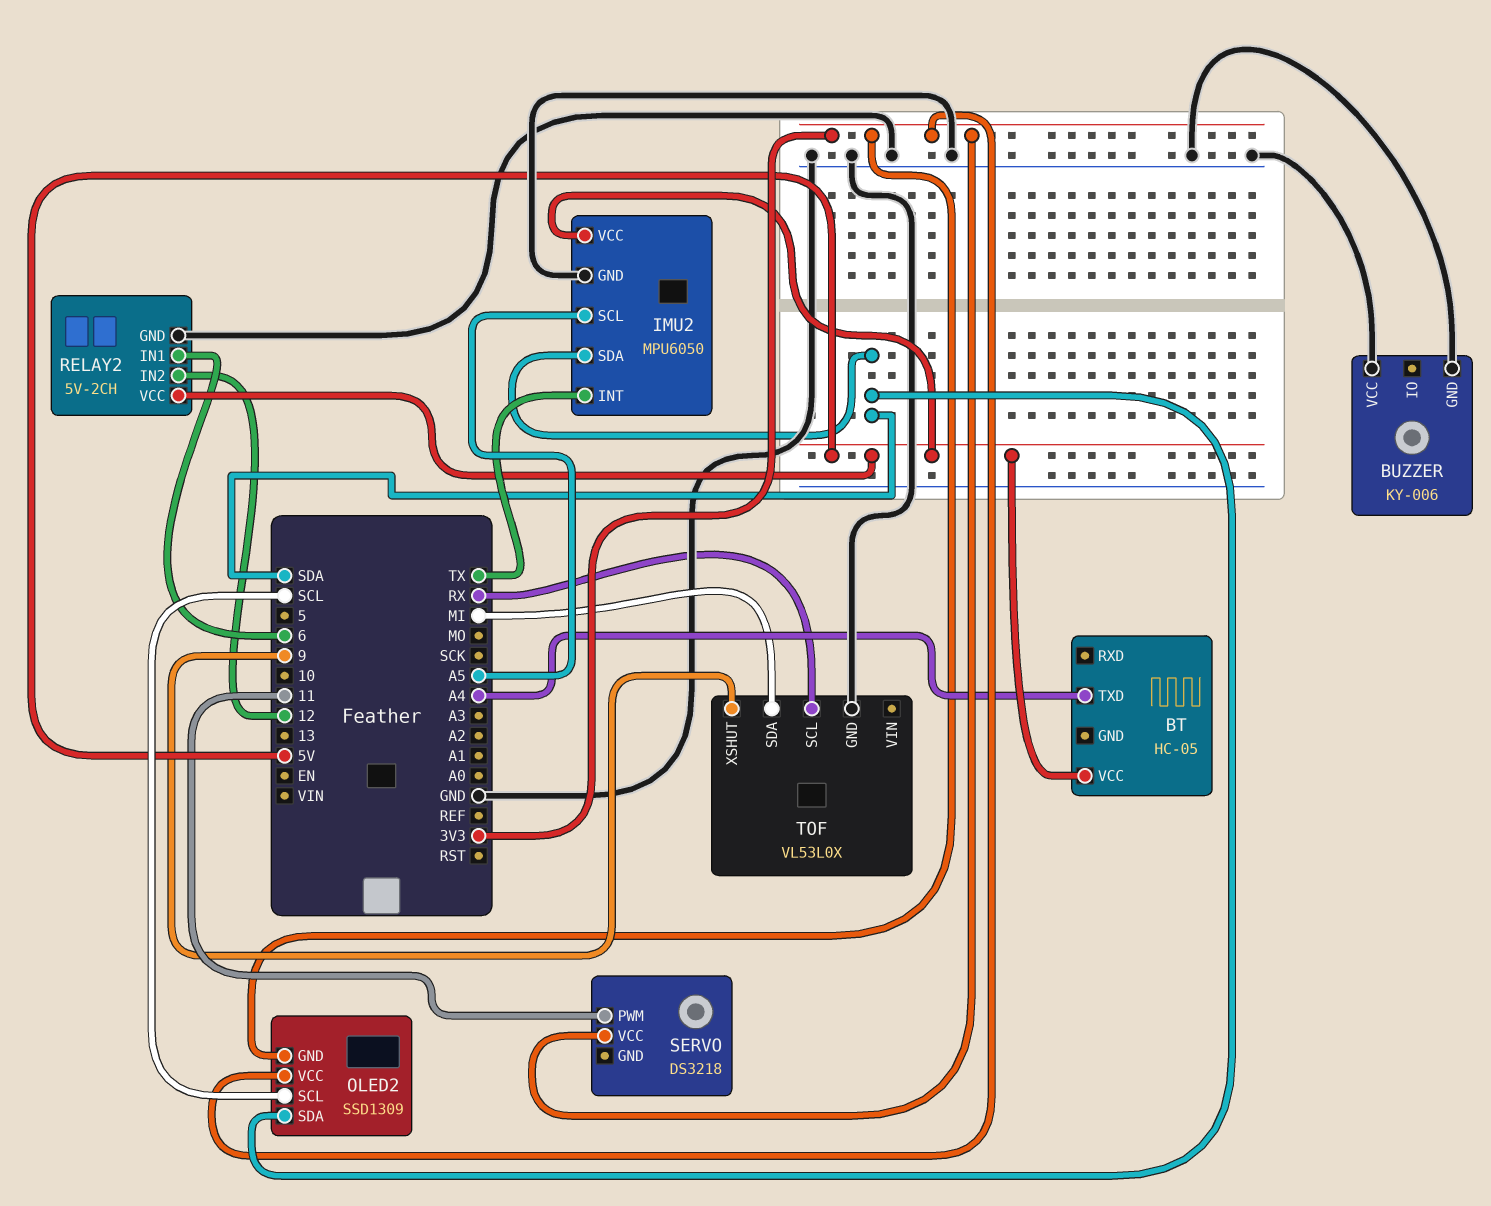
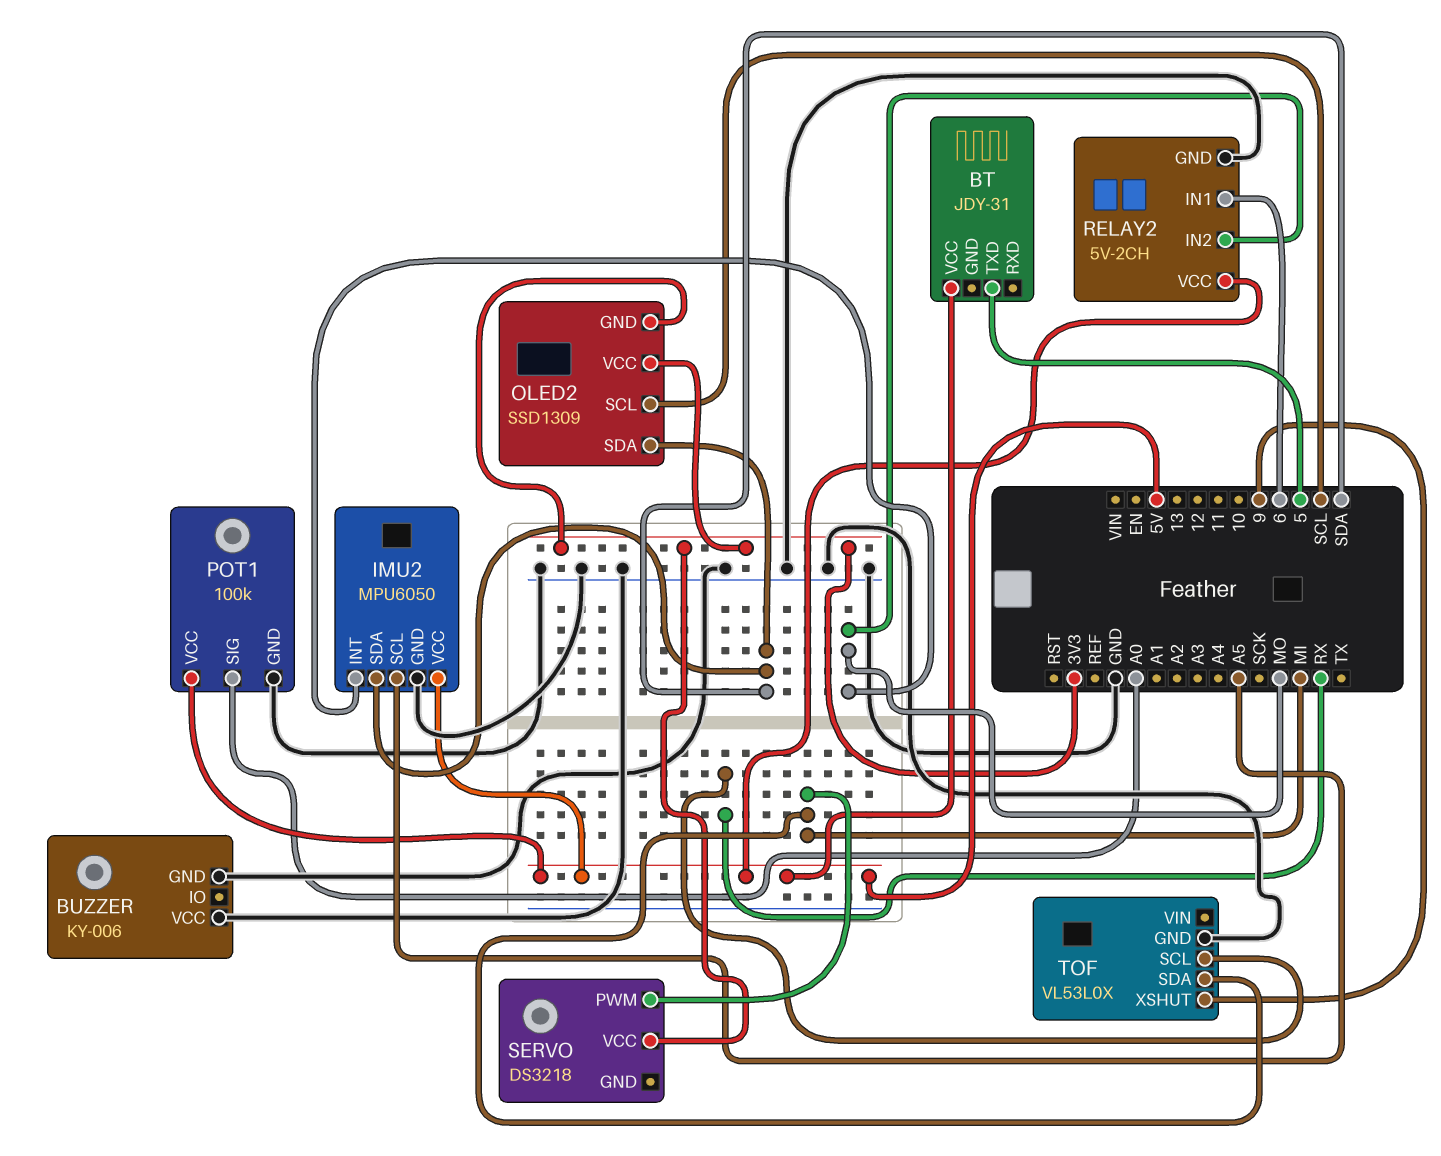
BT: HC-05 -> JDY-31
BT pin TXD: A4 -> 5
IMU2 pin INT: TX -> MO
POT1: none -> 100k
POT1 pin GND: none -> GND
POT1 pin SIG: none -> A0
POT1 pin VCC: none -> 5V
RELAY2 pin IN2: 12 -> MO
SERVO pin PWM: 11 -> MI

